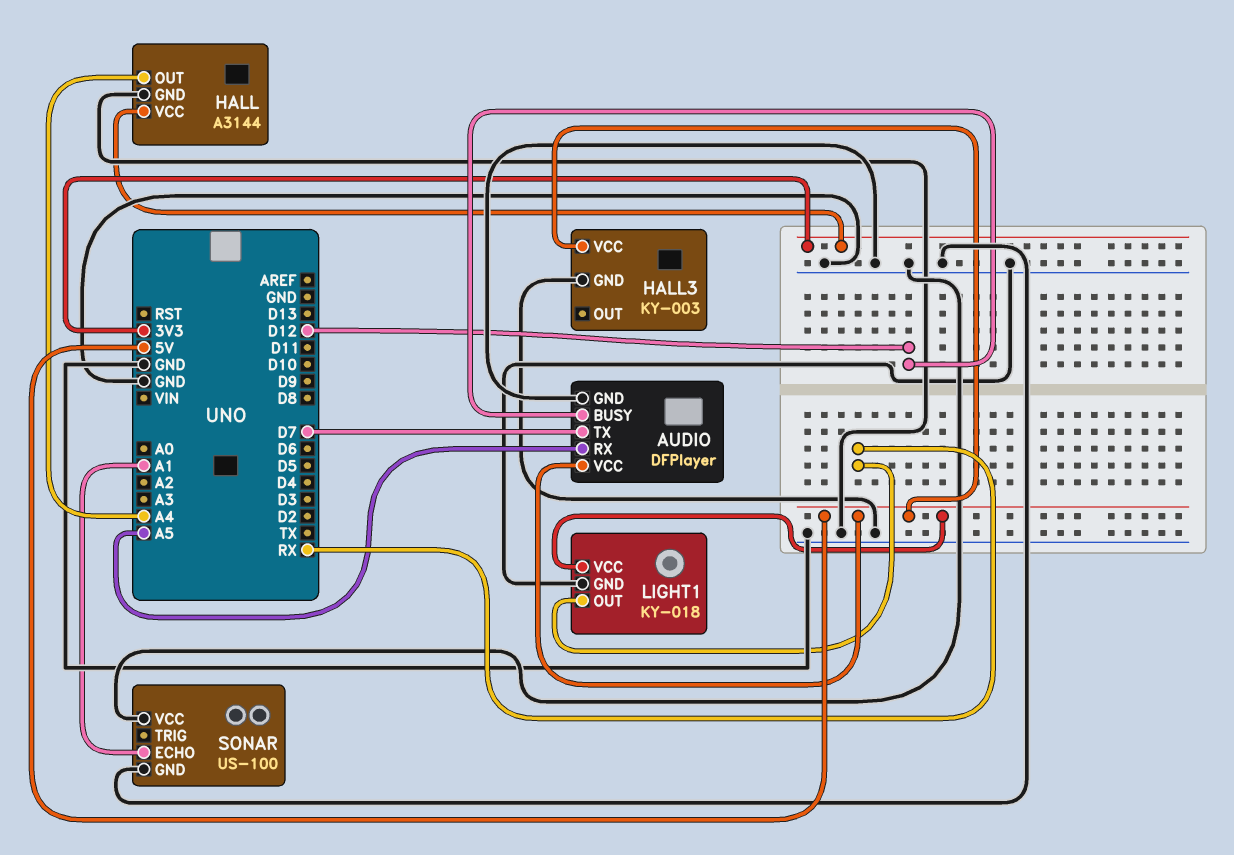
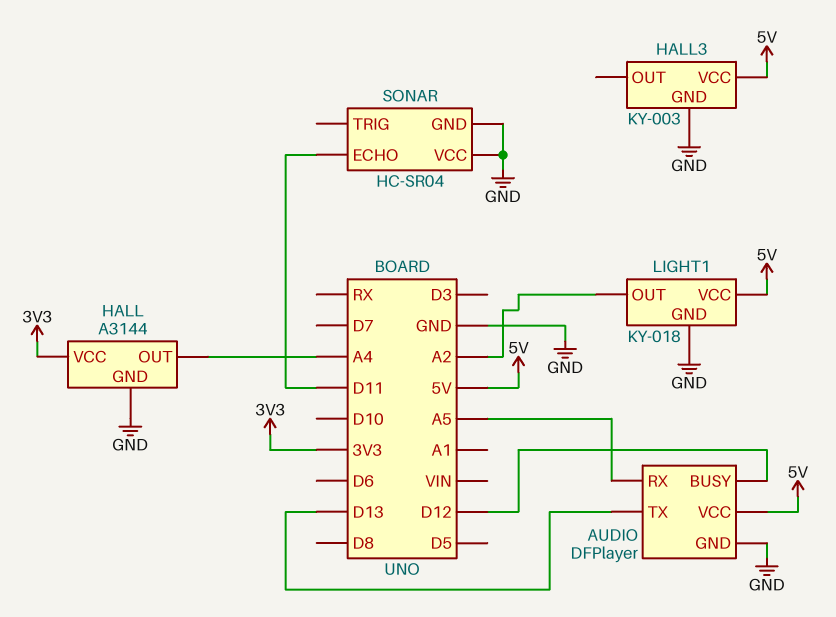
AUDIO pin TX: D7 -> D13
LIGHT1 pin OUT: RX -> A2
SONAR: US-100 -> HC-SR04
SONAR pin ECHO: A1 -> D11

